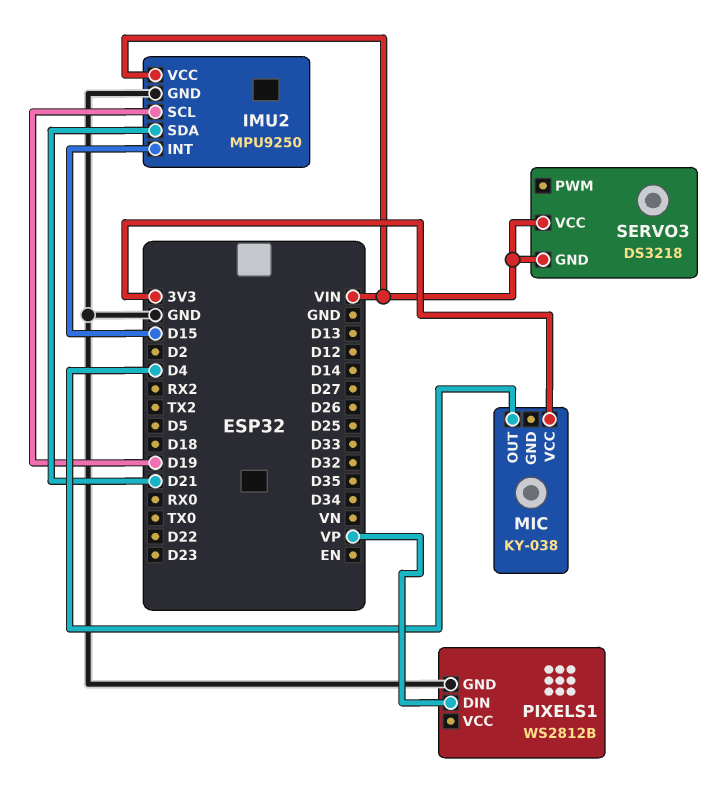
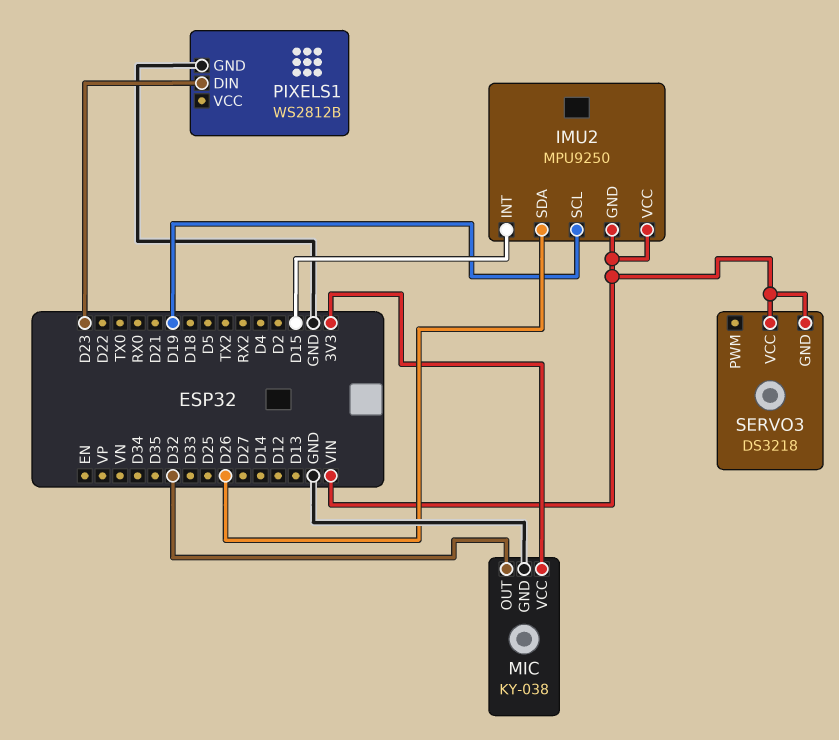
IMU2 pin GND: GND -> VIN
IMU2 pin SDA: D21 -> D26
MIC pin GND: none -> GND
MIC pin OUT: D4 -> D32
PIXELS1 pin DIN: VP -> D23

